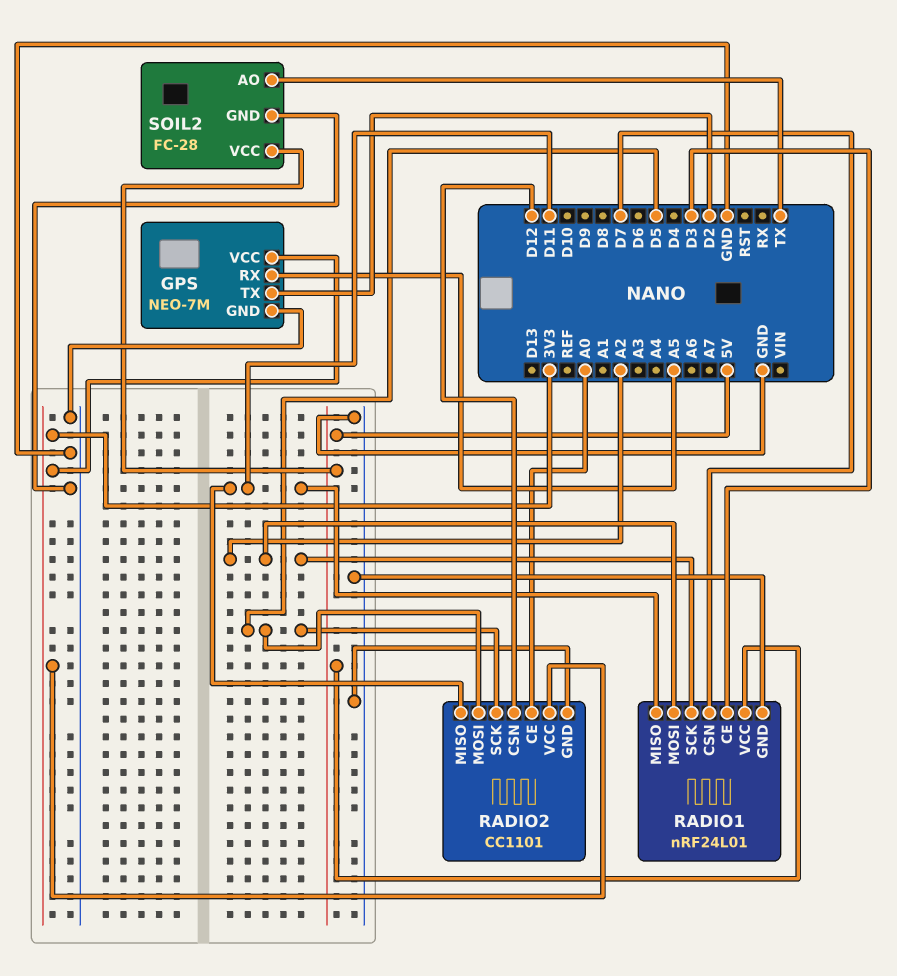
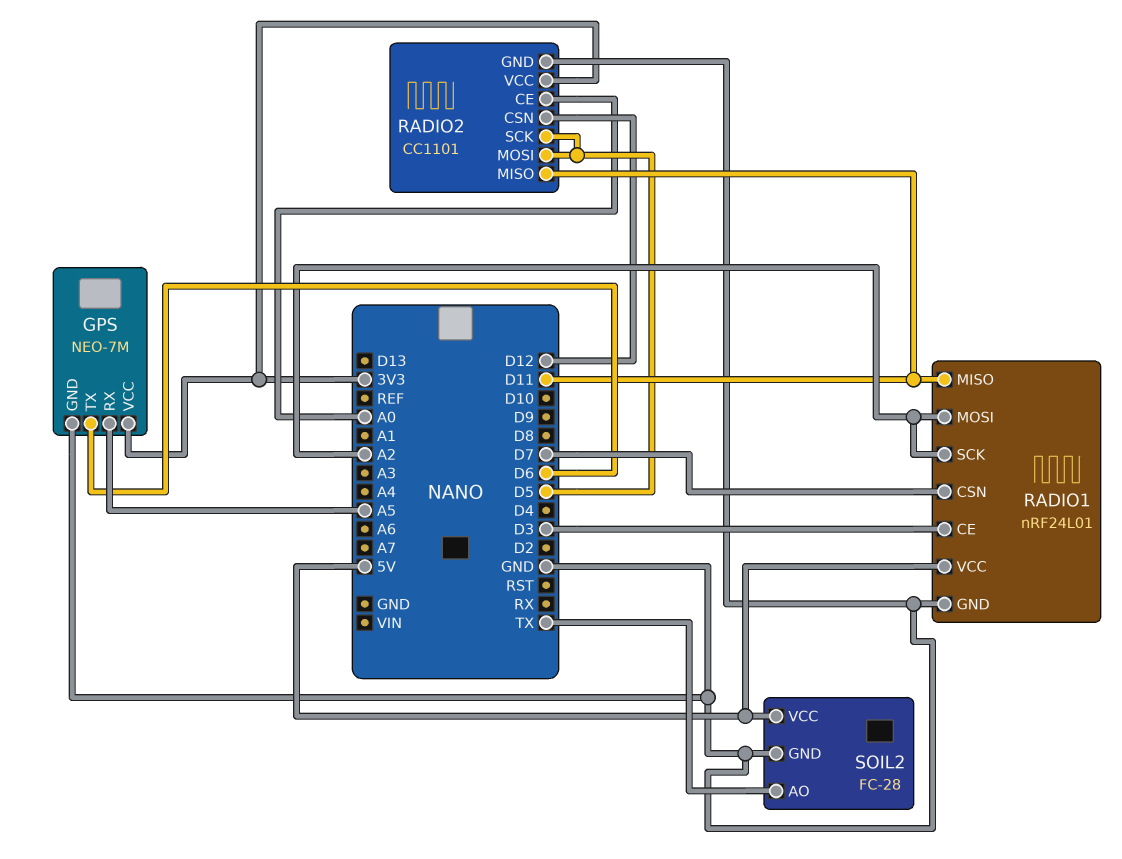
GPS pin TX: D2 -> D6

